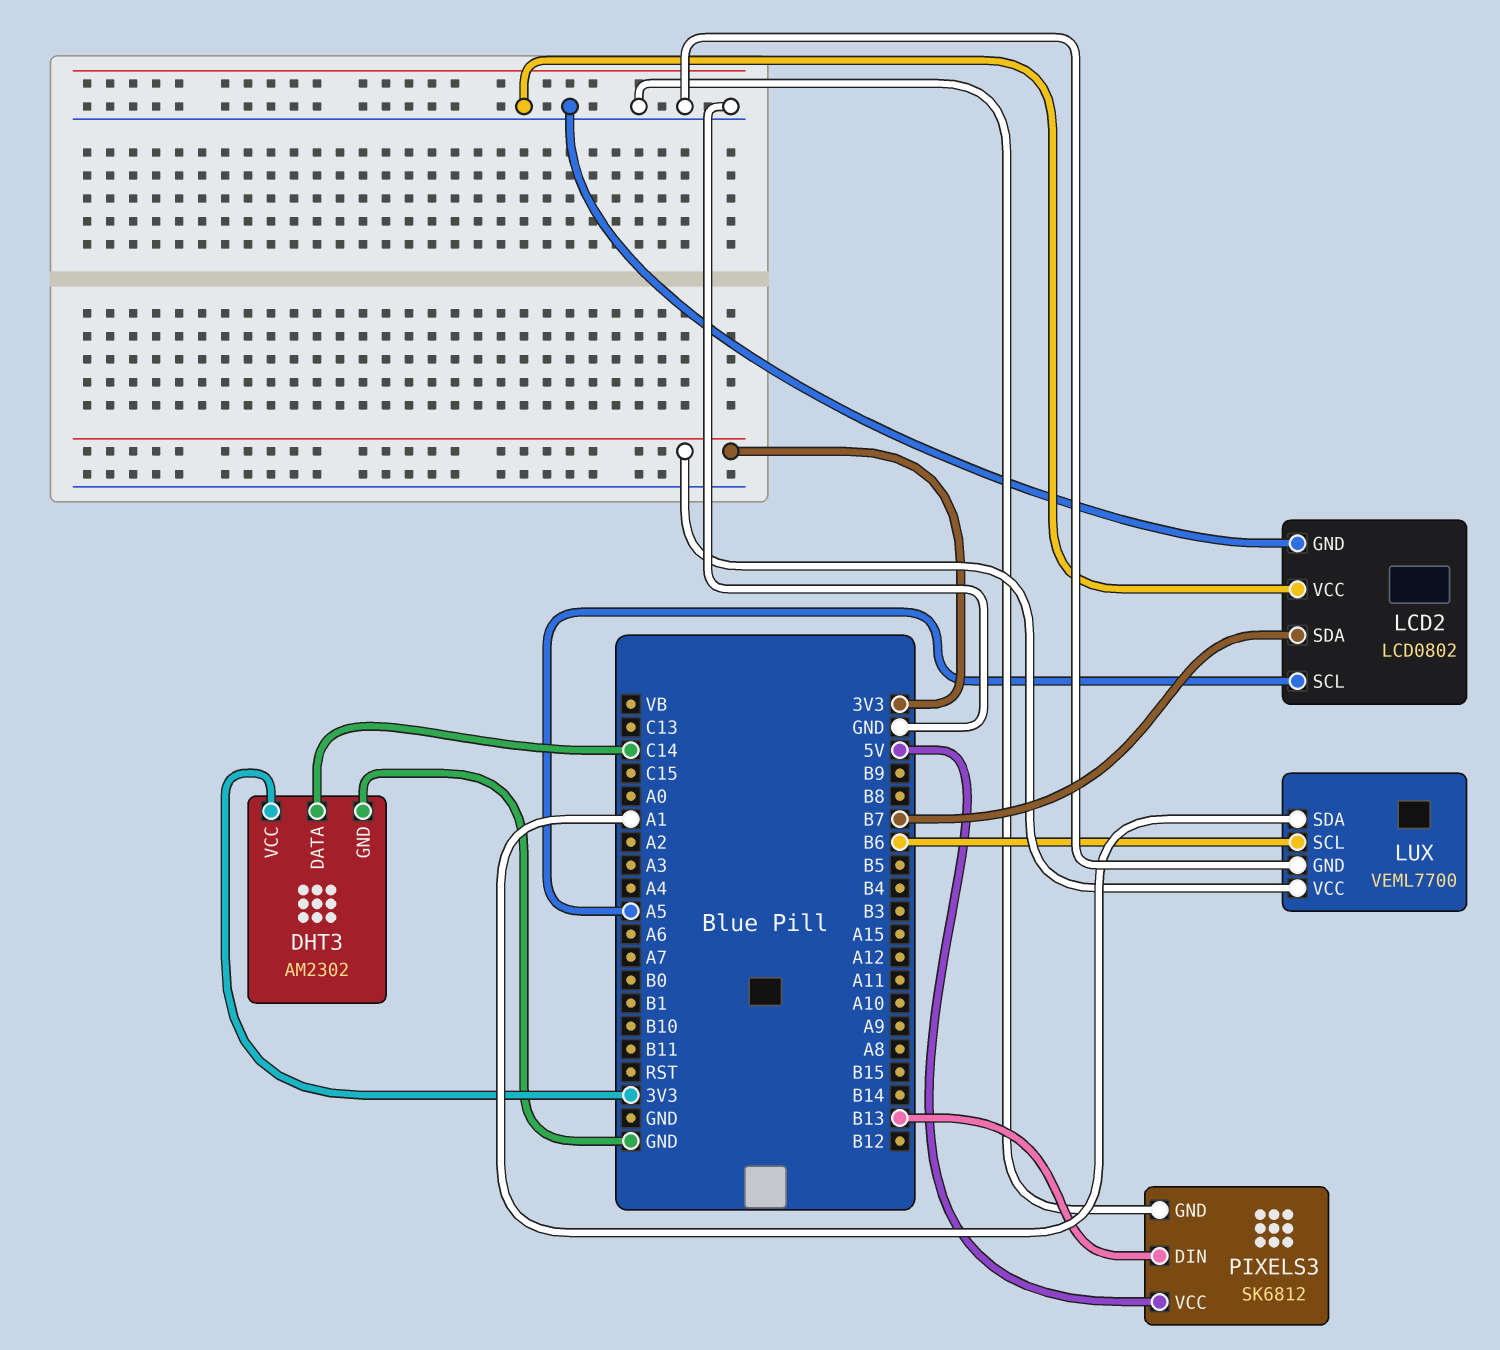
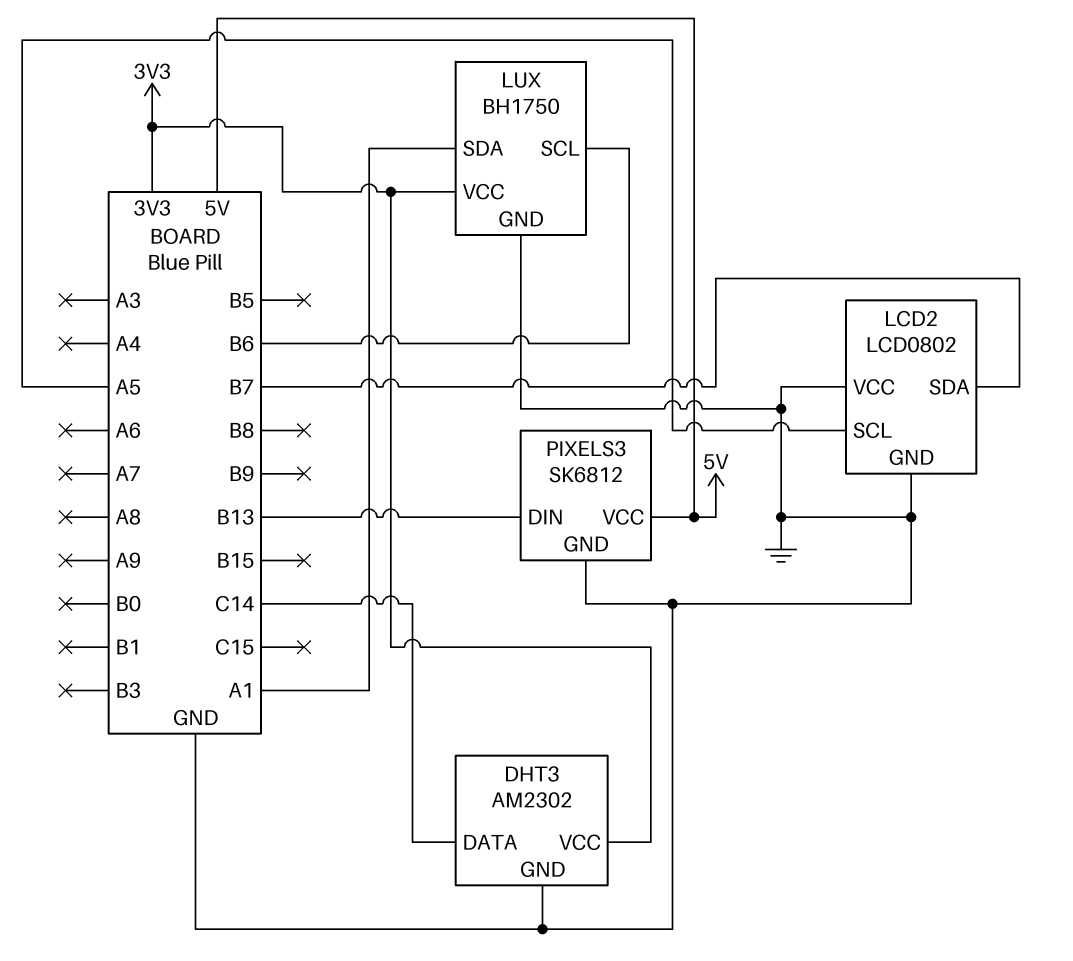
LUX: VEML7700 -> BH1750

